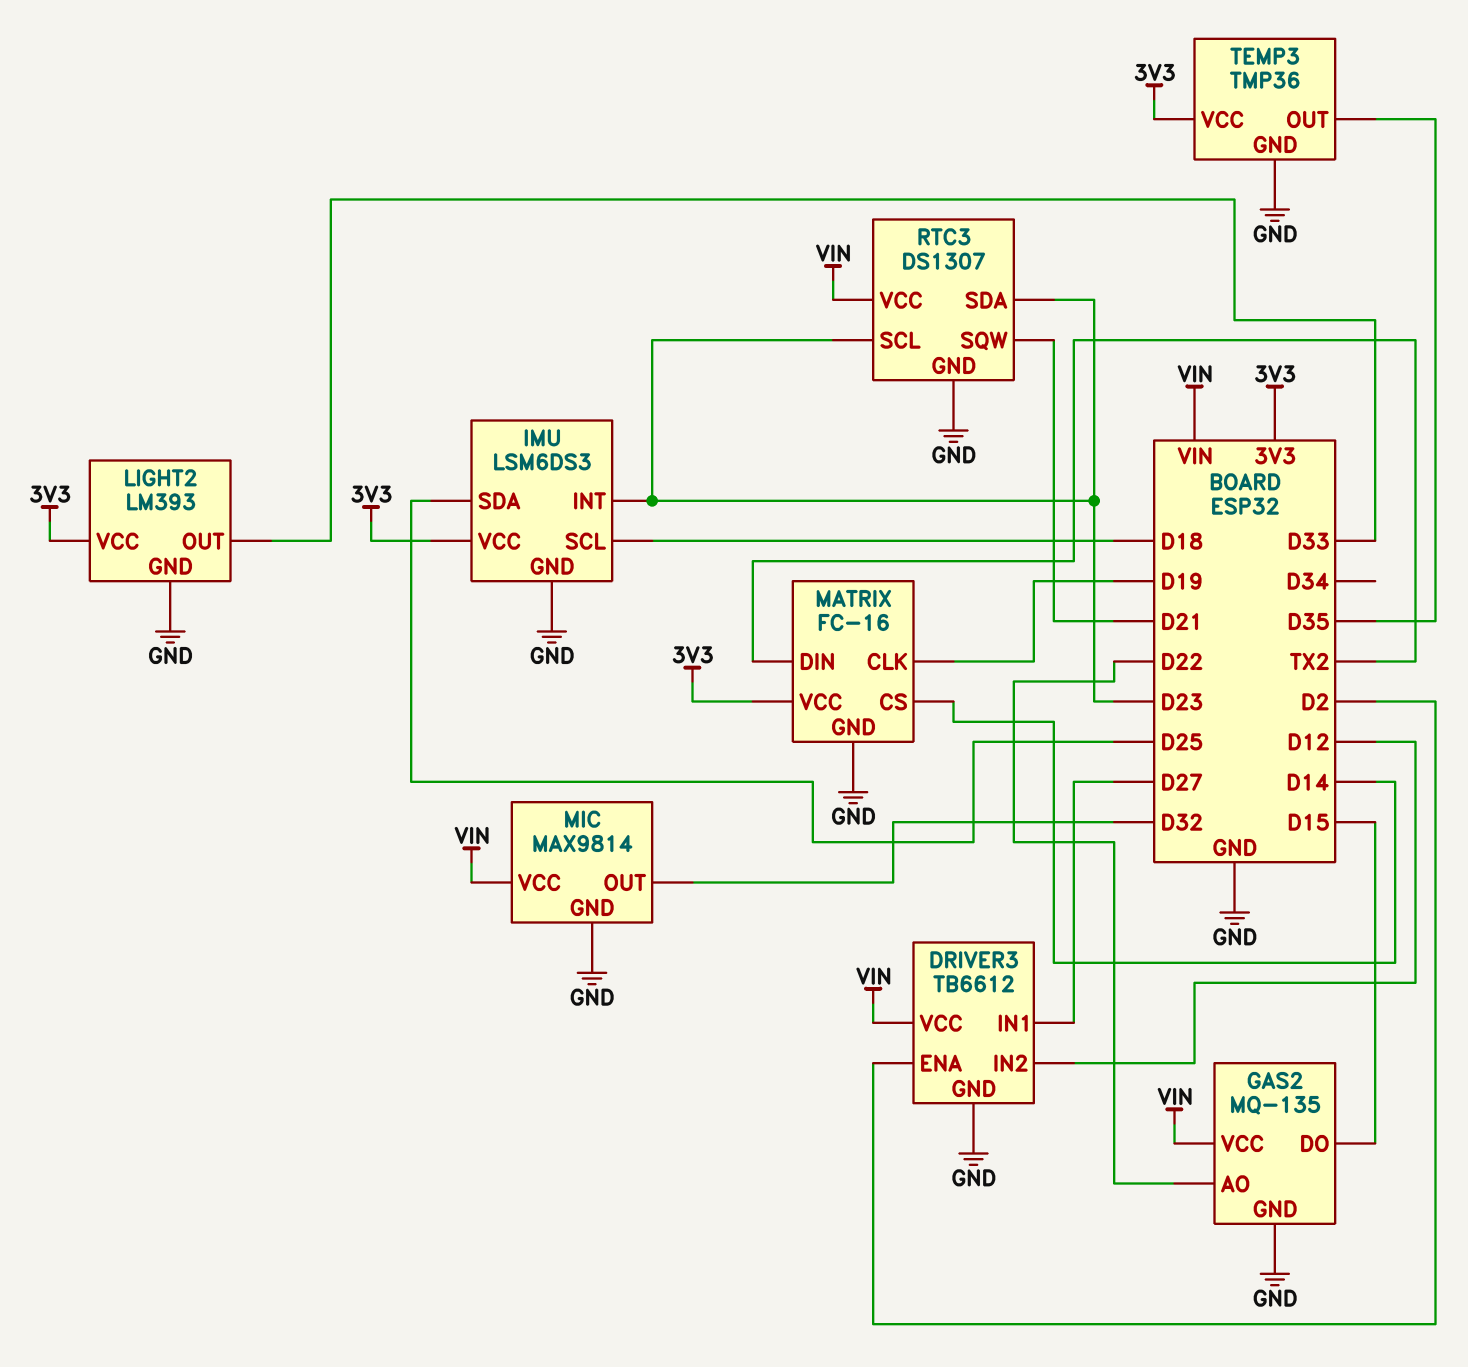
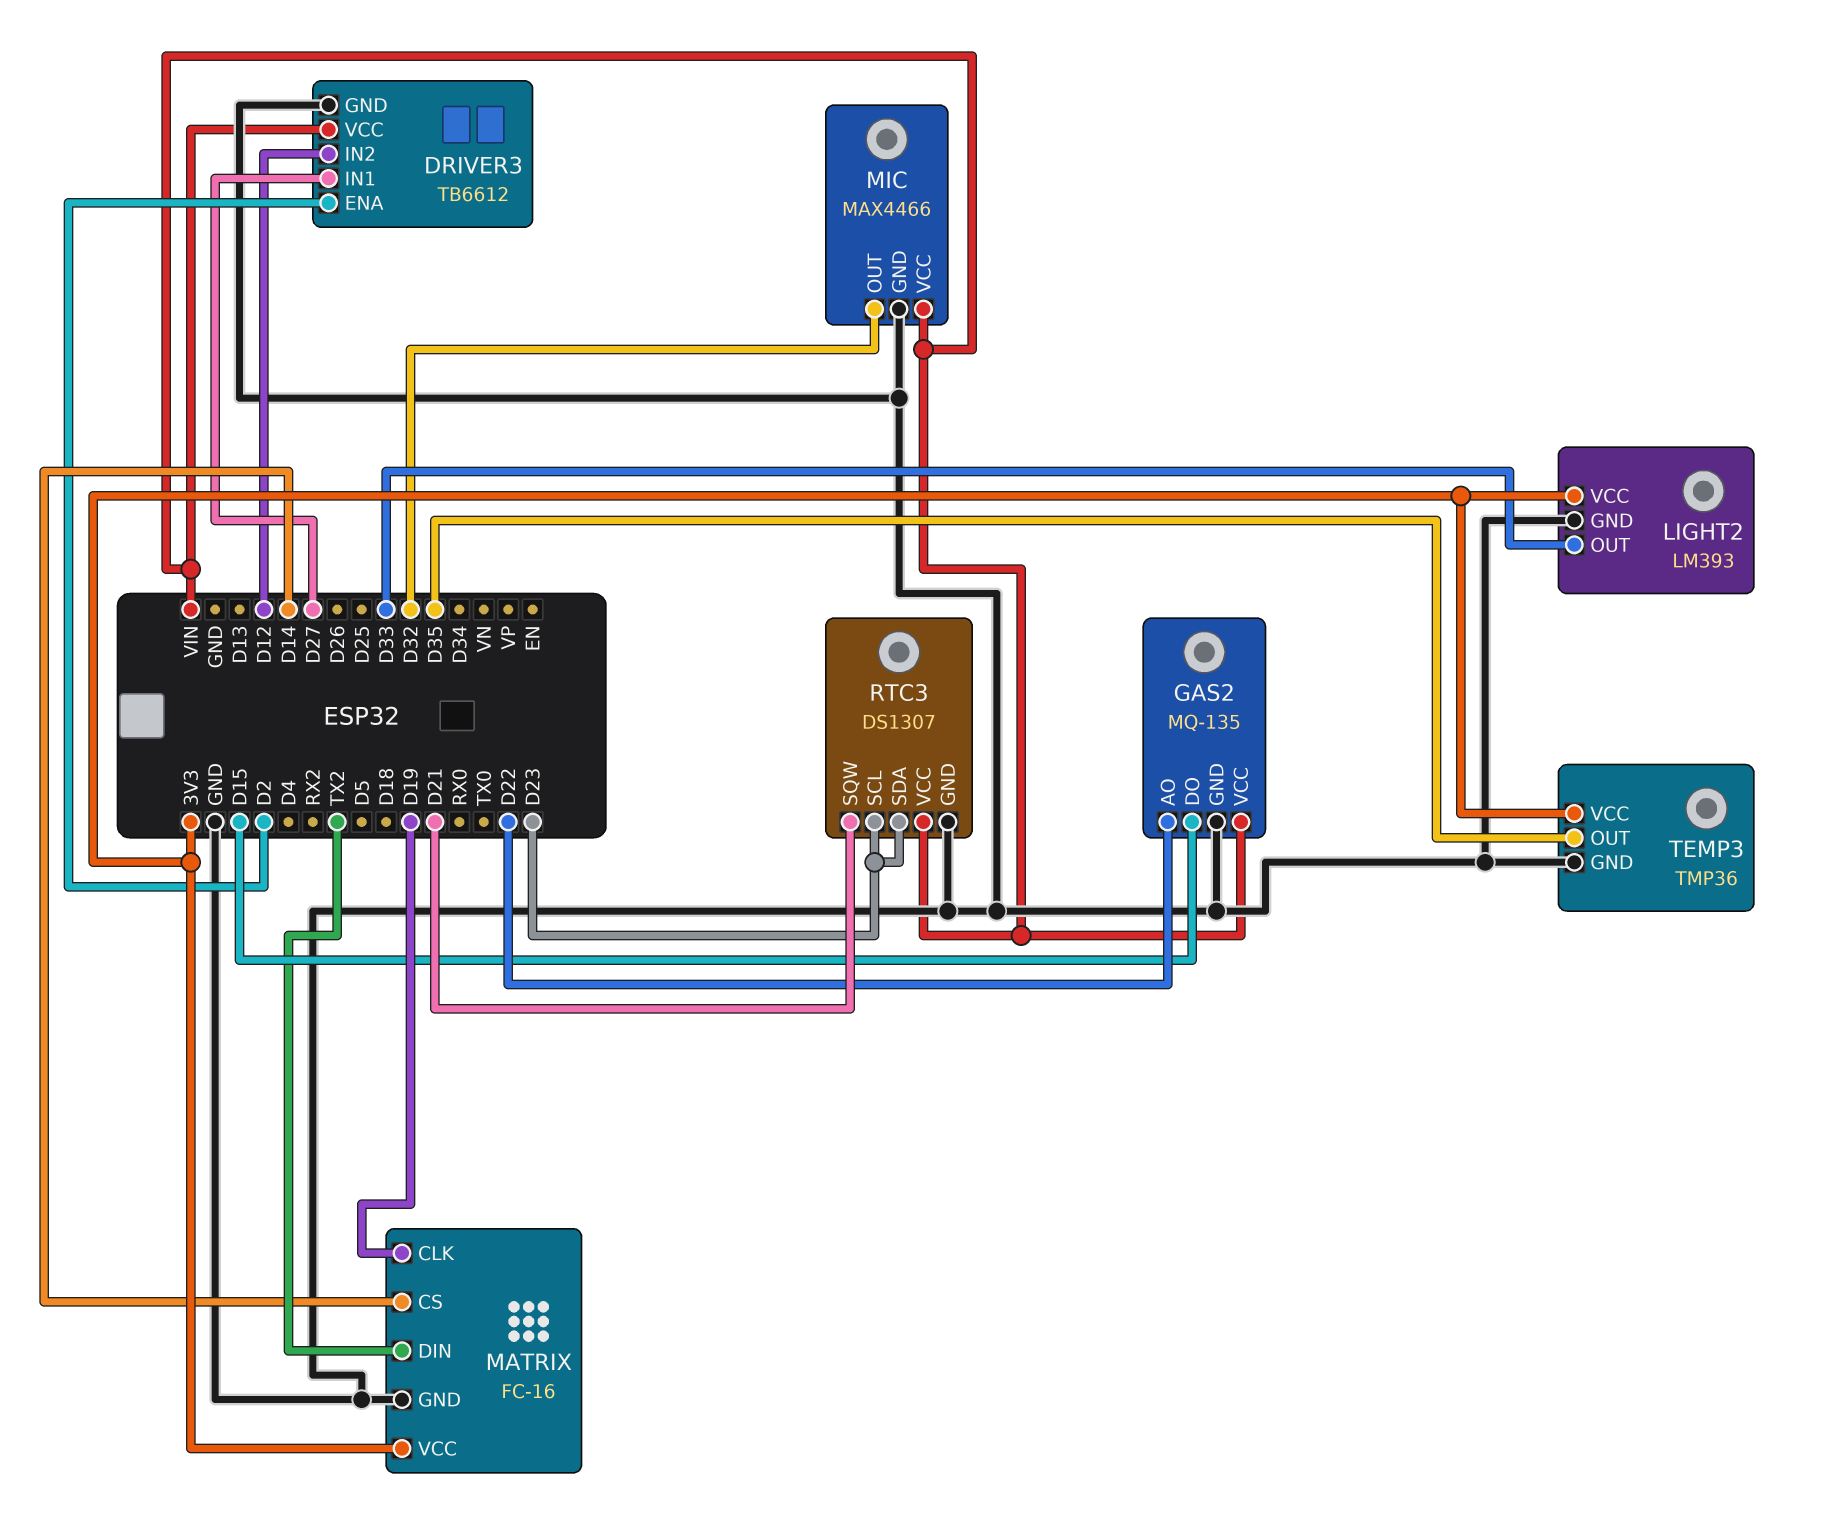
IMU: LSM6DS3 -> none
IMU pin GND: GND -> none
IMU pin INT: D23 -> none
IMU pin SCL: D18 -> none
IMU pin SDA: D25 -> none
IMU pin VCC: 3V3 -> none
MIC: MAX9814 -> MAX4466

